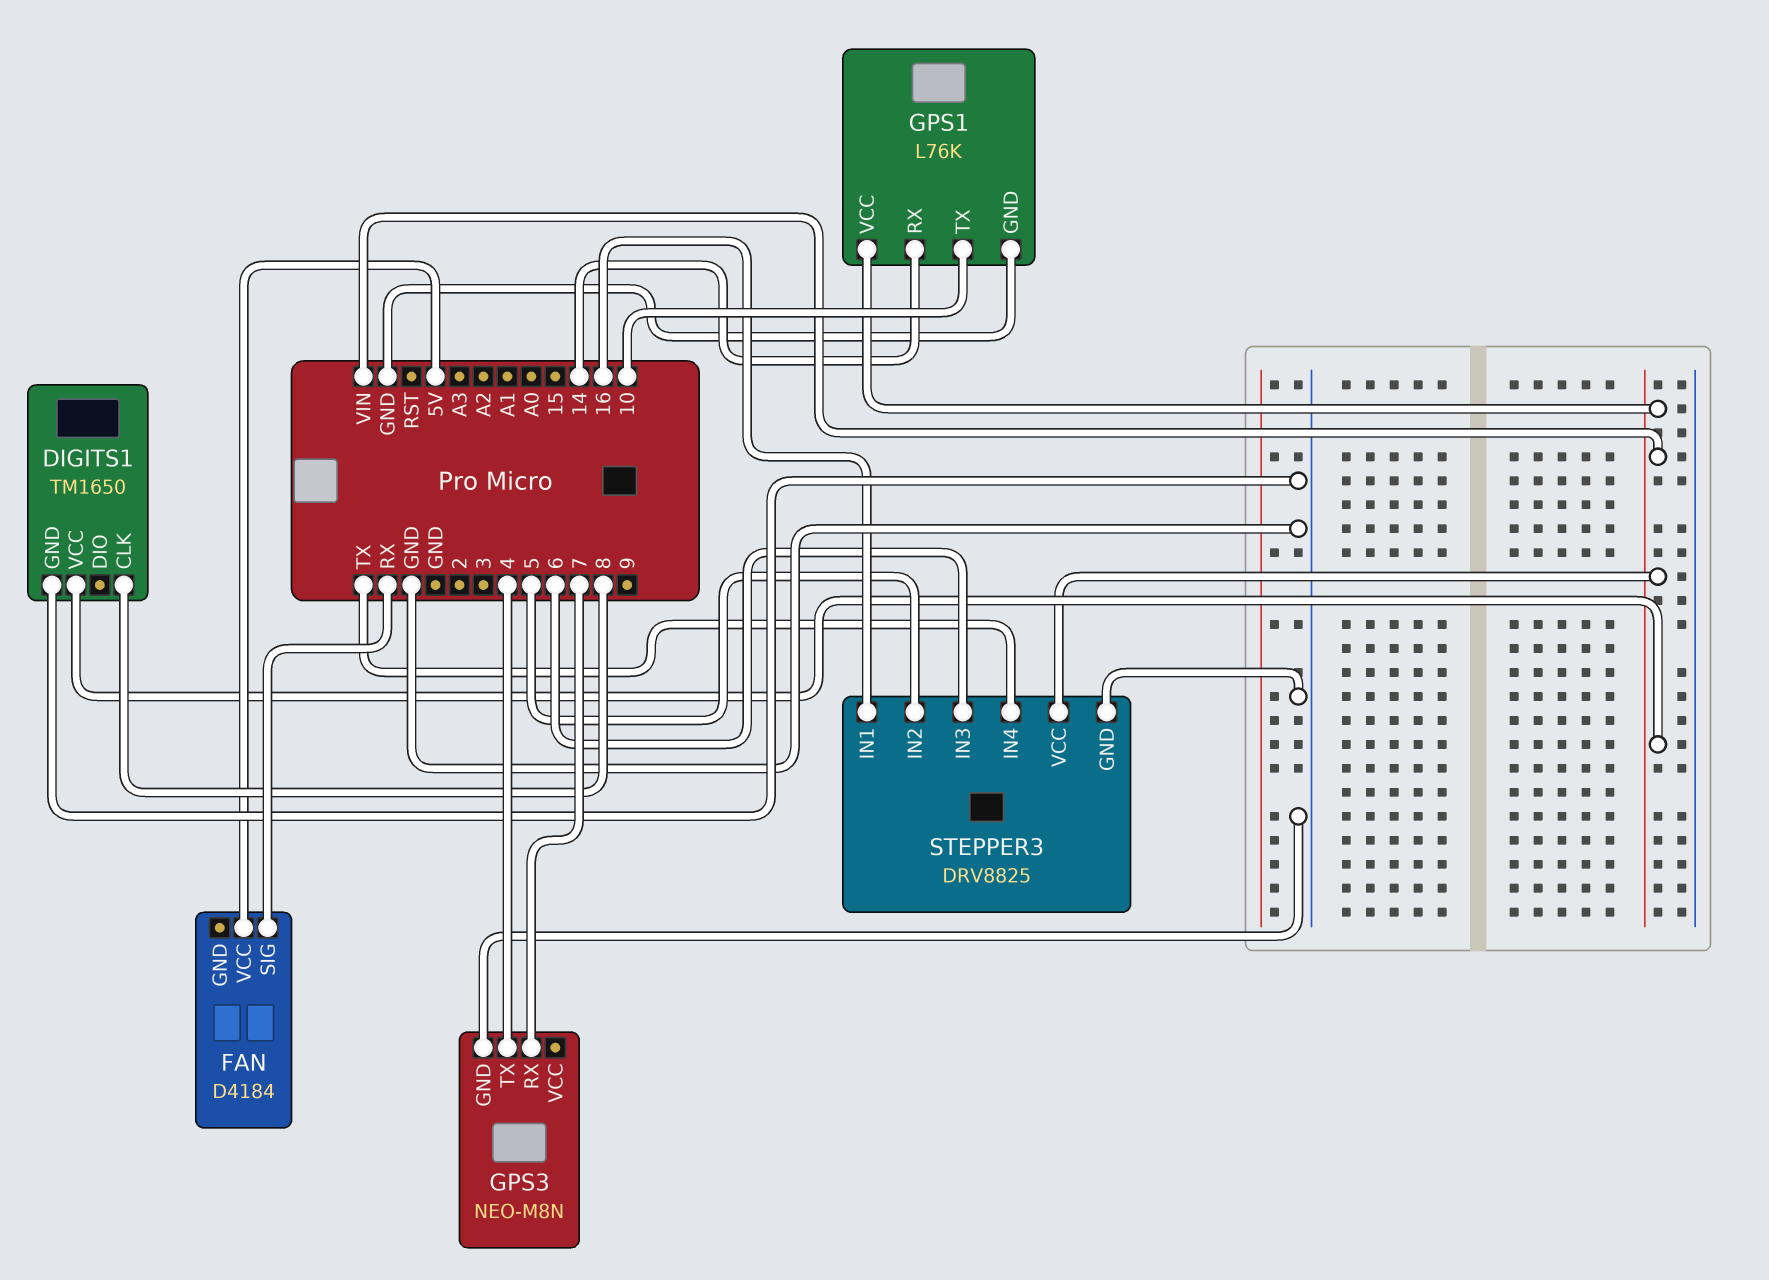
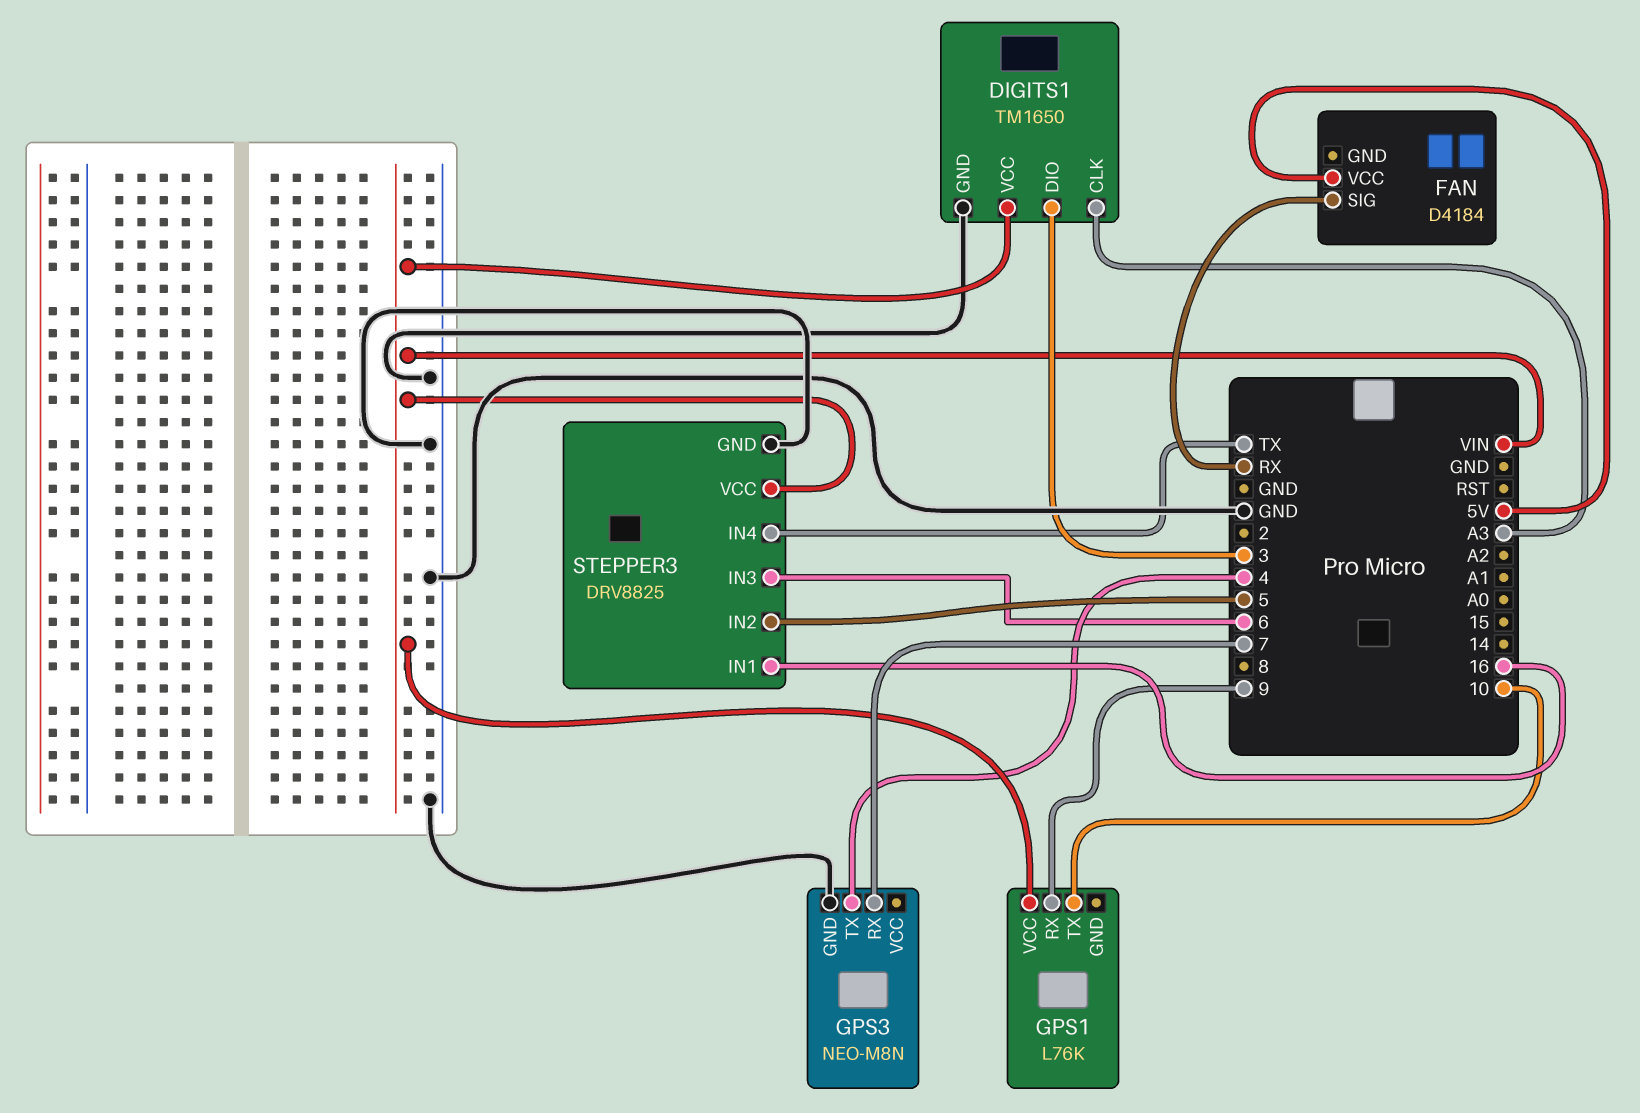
DIGITS1 pin CLK: 8 -> A3
DIGITS1 pin DIO: none -> 3
GPS1 pin GND: GND -> none
GPS1 pin RX: 14 -> 9

